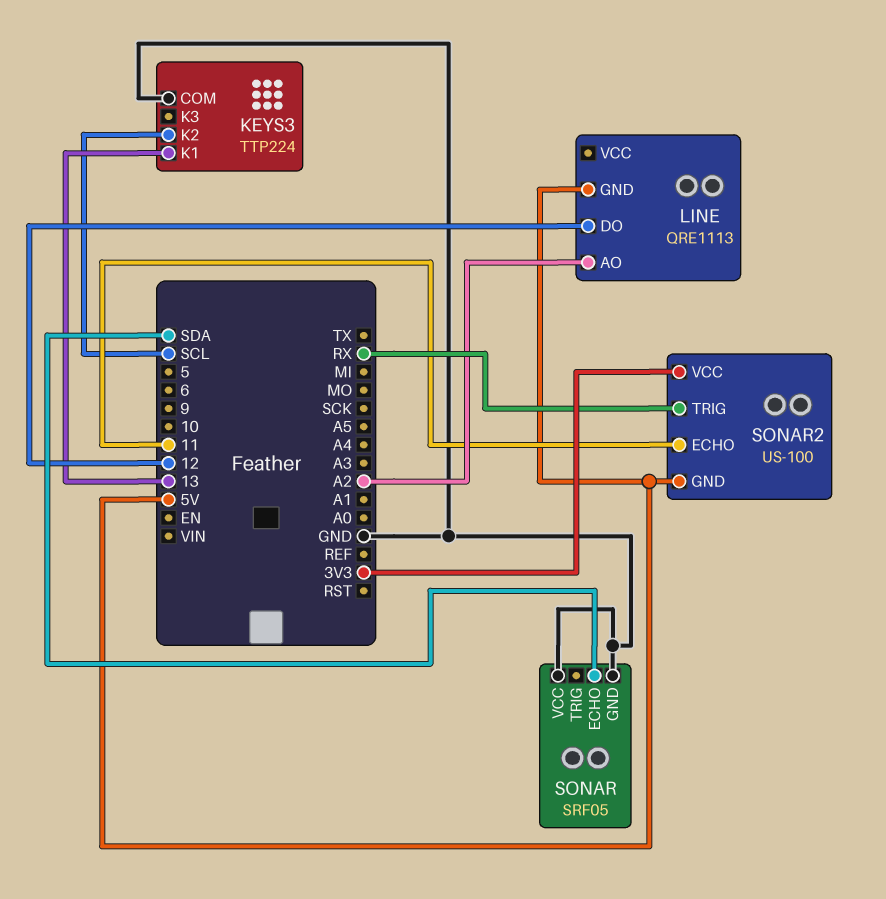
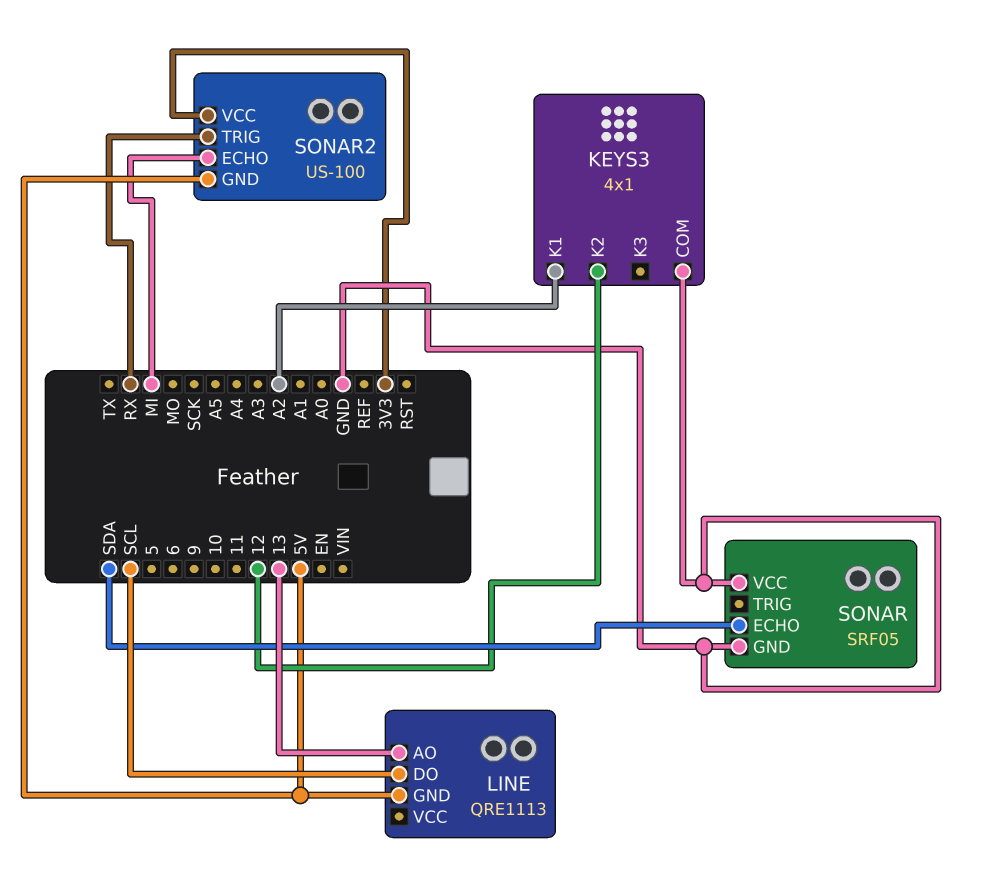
KEYS3: TTP224 -> 4x1
KEYS3 pin K1: 13 -> A2
KEYS3 pin K2: SCL -> 12
LINE pin AO: A2 -> 13
LINE pin DO: 12 -> SCL
SONAR2 pin ECHO: 11 -> MI

